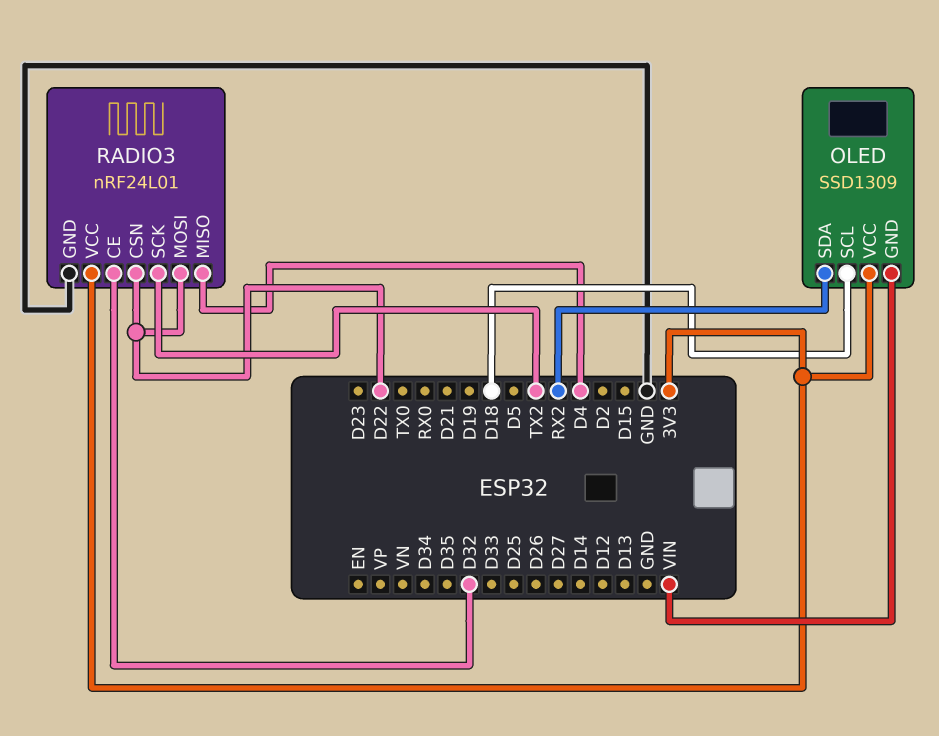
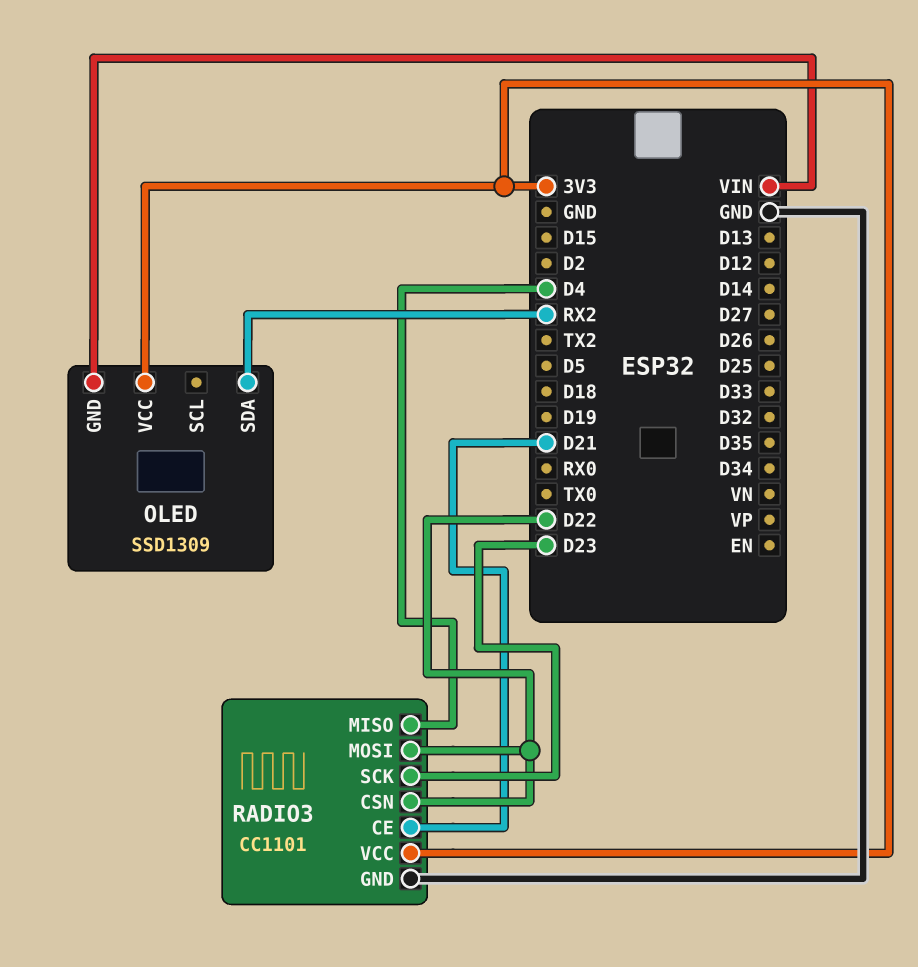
OLED pin SCL: D18 -> none
RADIO3: nRF24L01 -> CC1101
RADIO3 pin CE: D32 -> D21
RADIO3 pin SCK: TX2 -> D23

